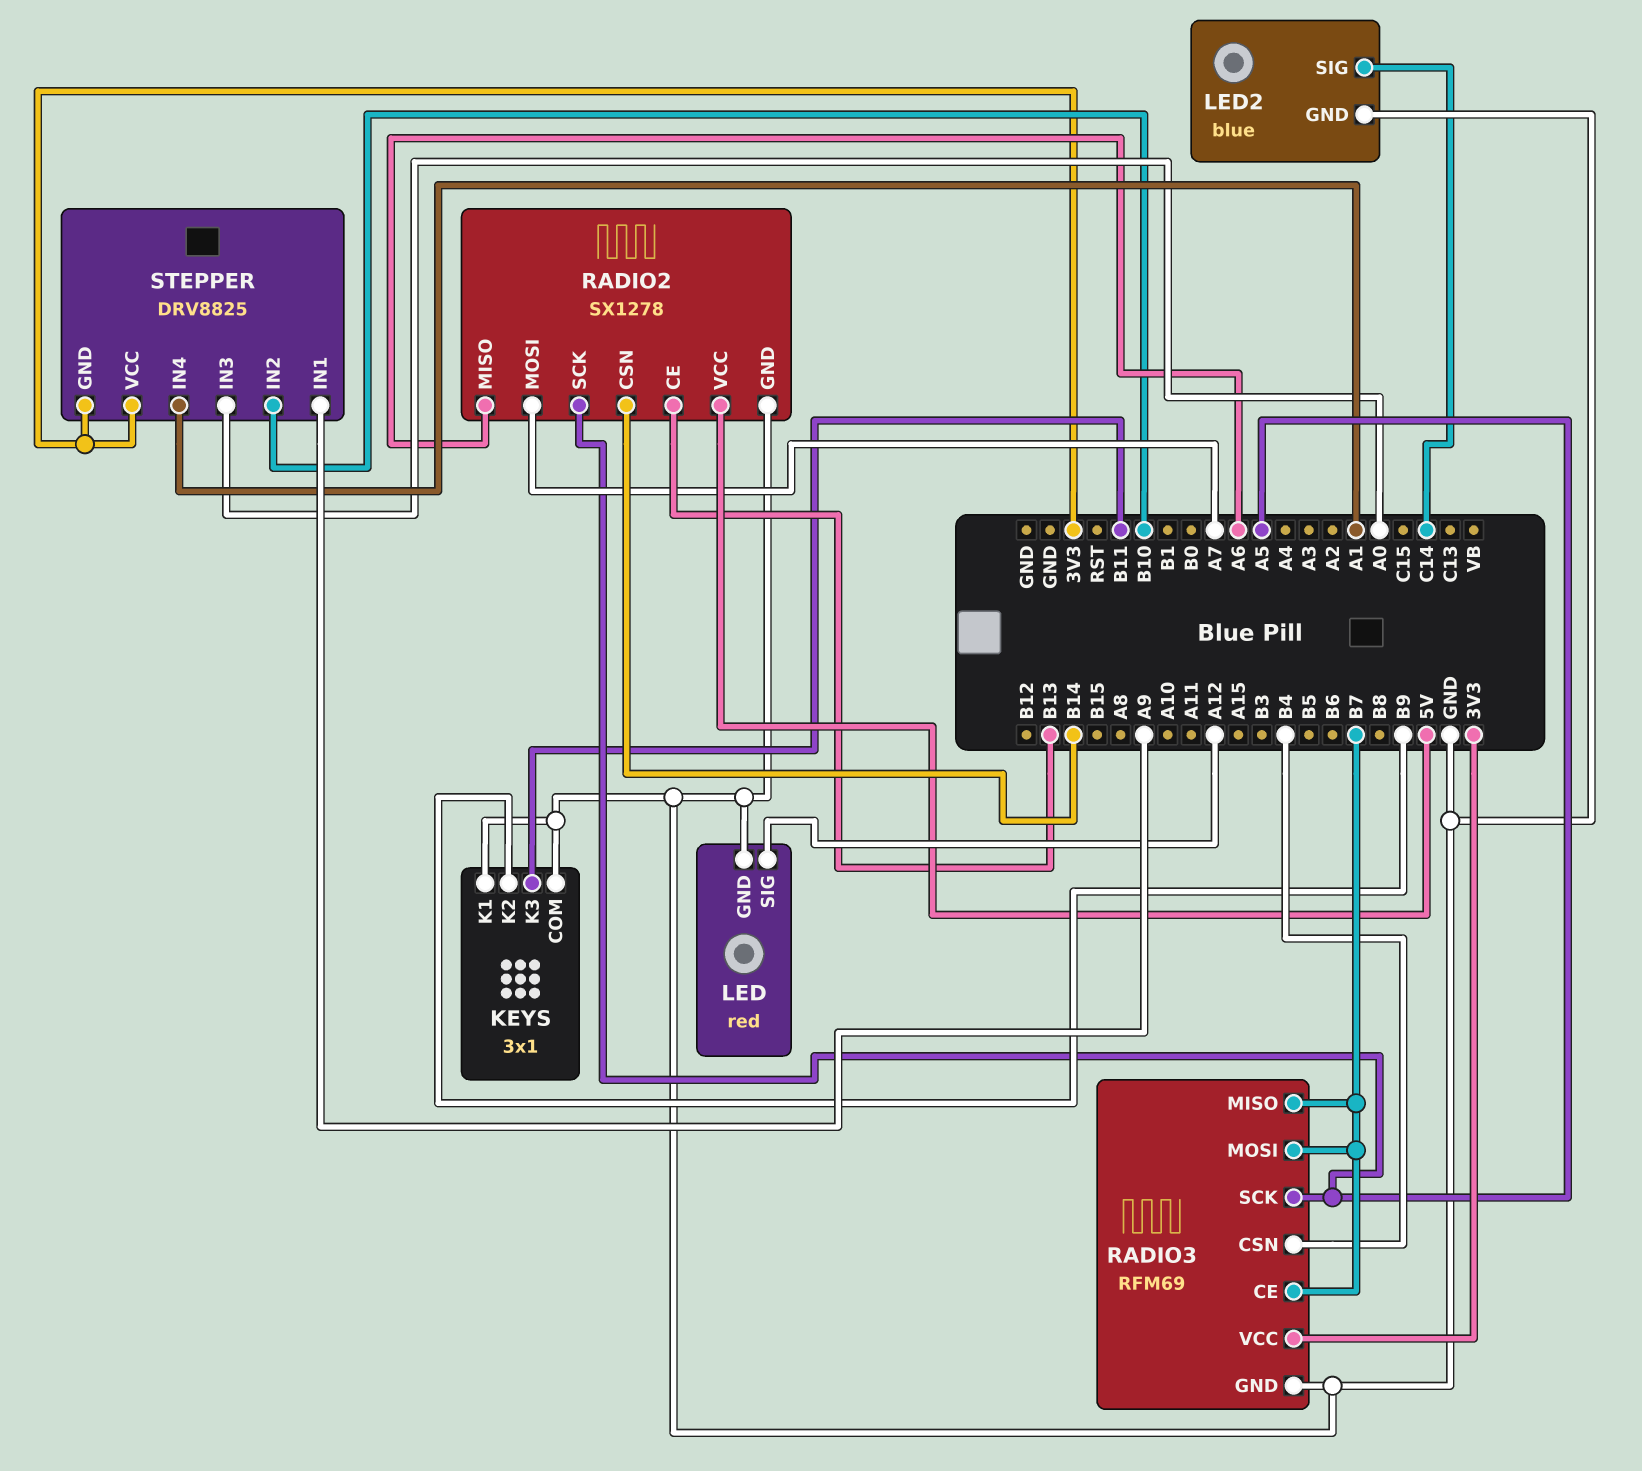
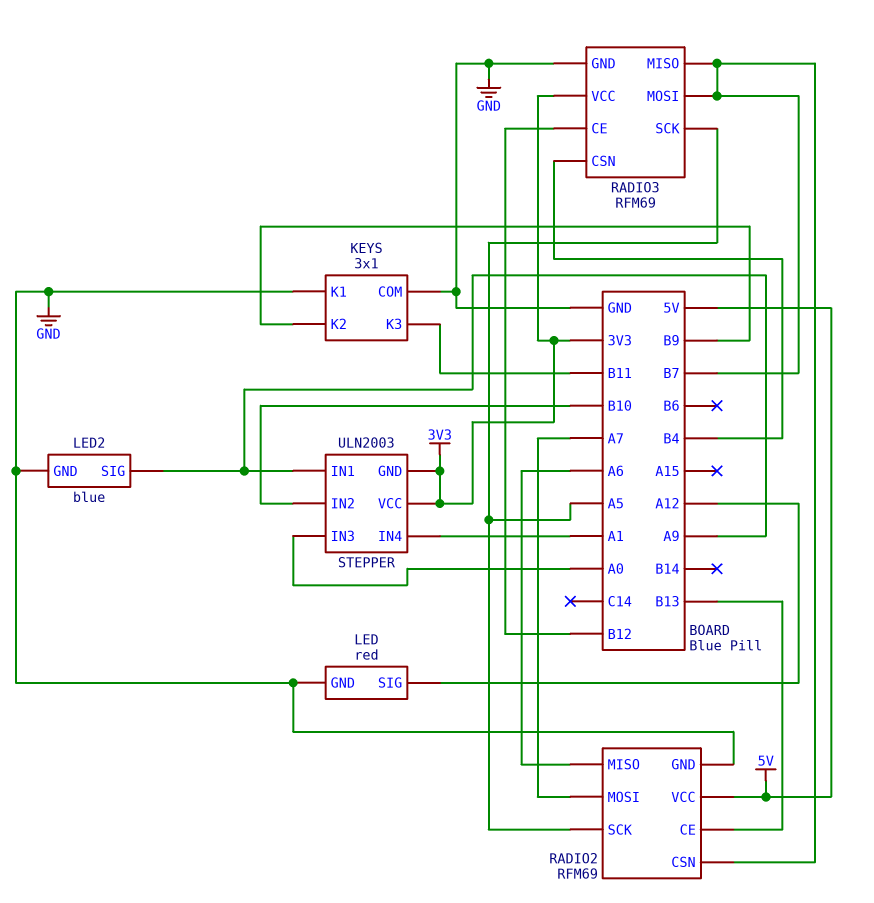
LED2 pin SIG: C14 -> A9
RADIO2: SX1278 -> RFM69
RADIO2 pin CSN: B14 -> B7
RADIO3 pin CE: B7 -> B12
STEPPER: DRV8825 -> ULN2003

